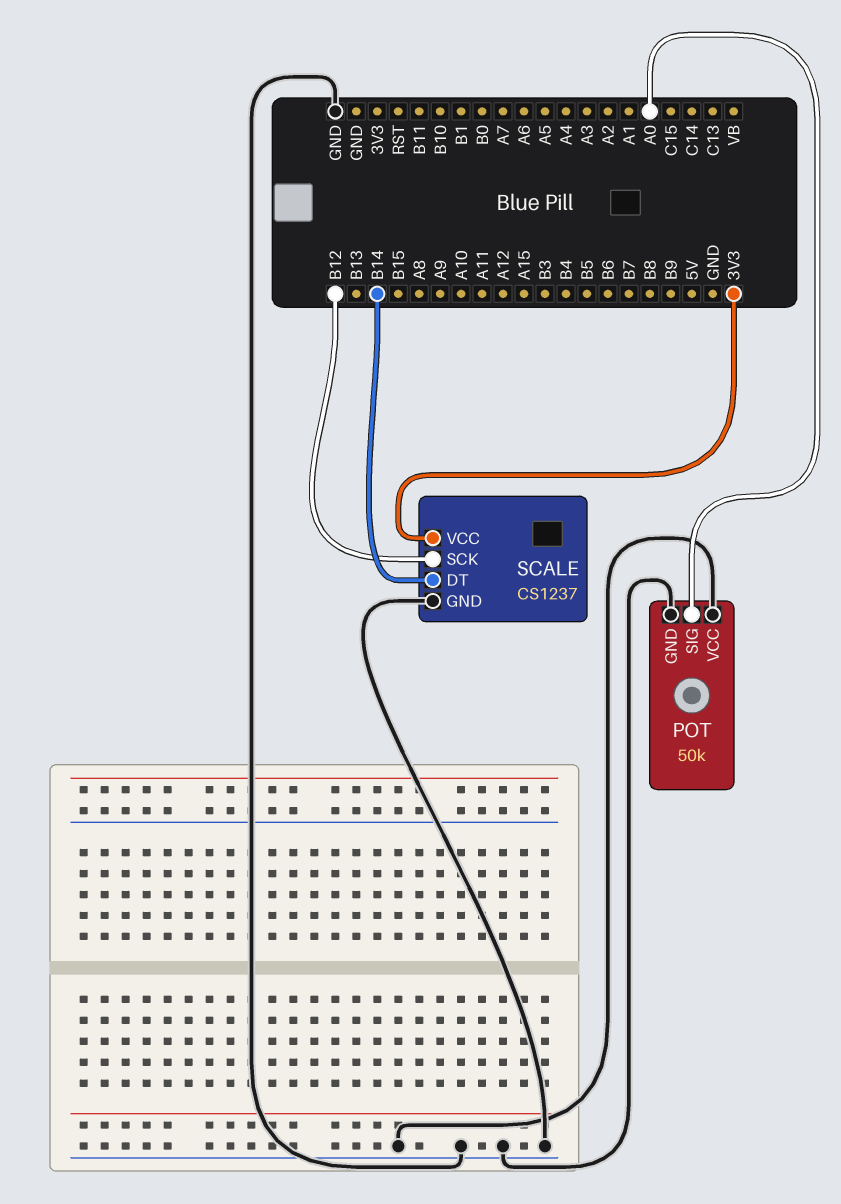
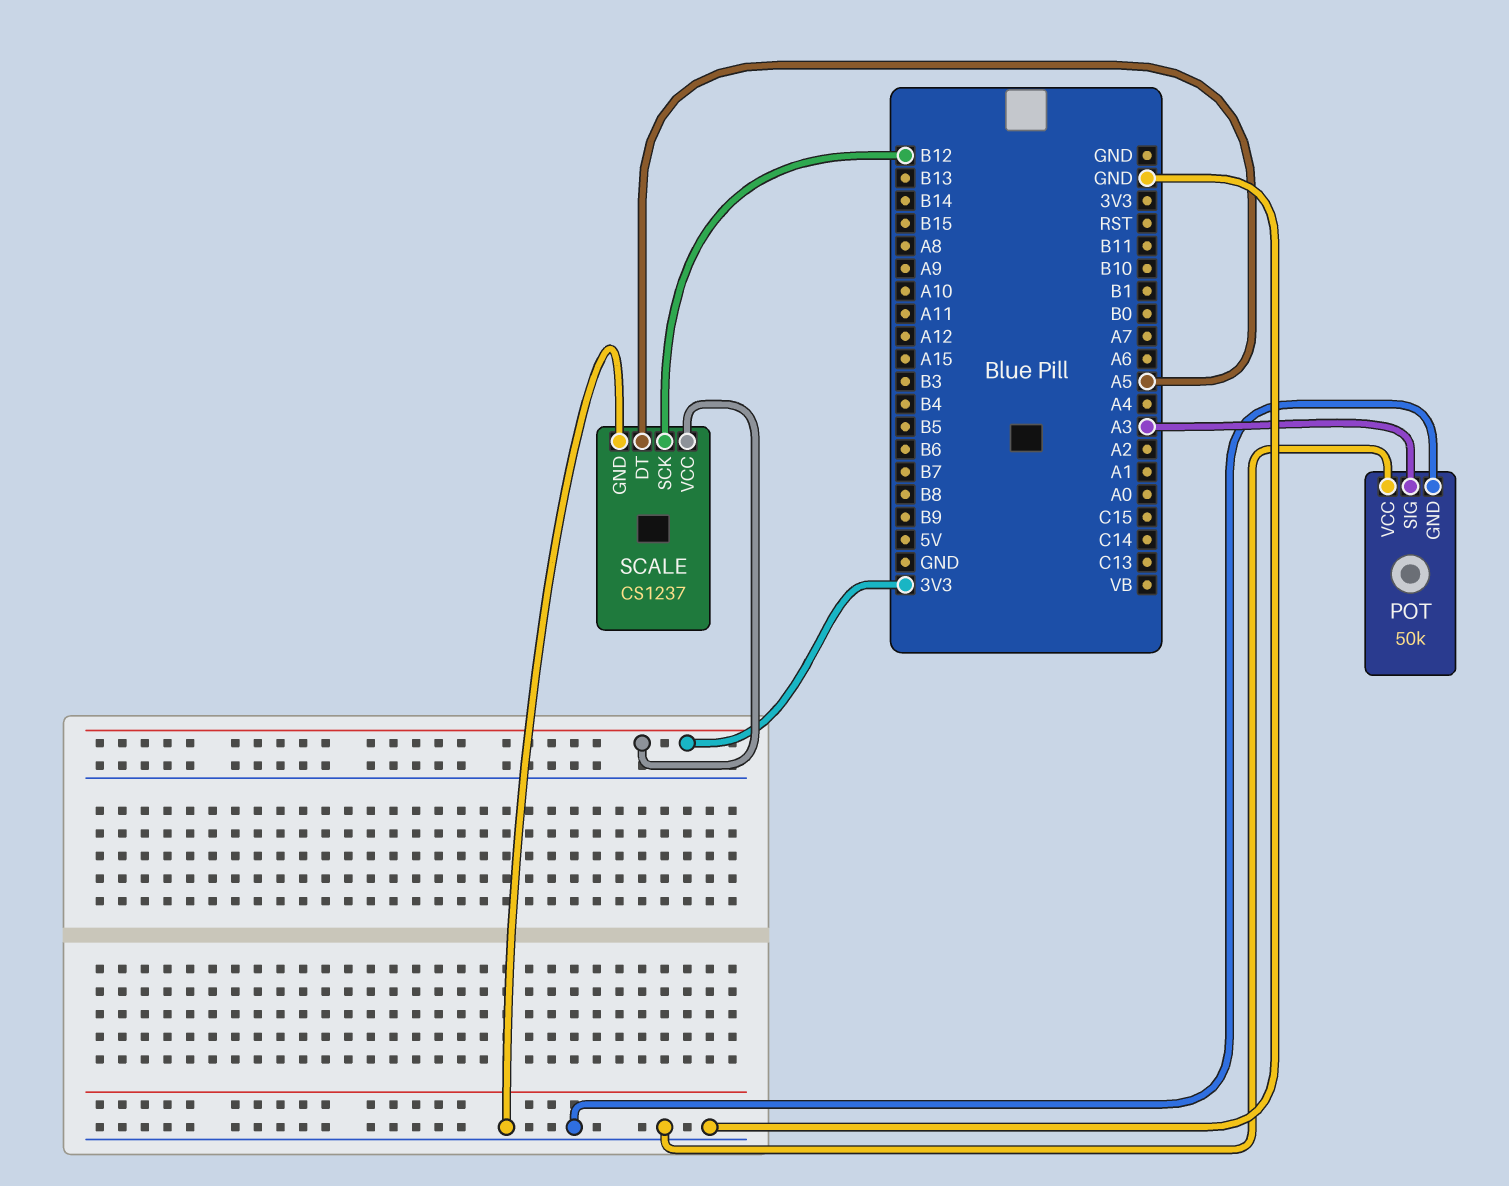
POT pin SIG: A0 -> A3
SCALE pin DT: B14 -> A5

